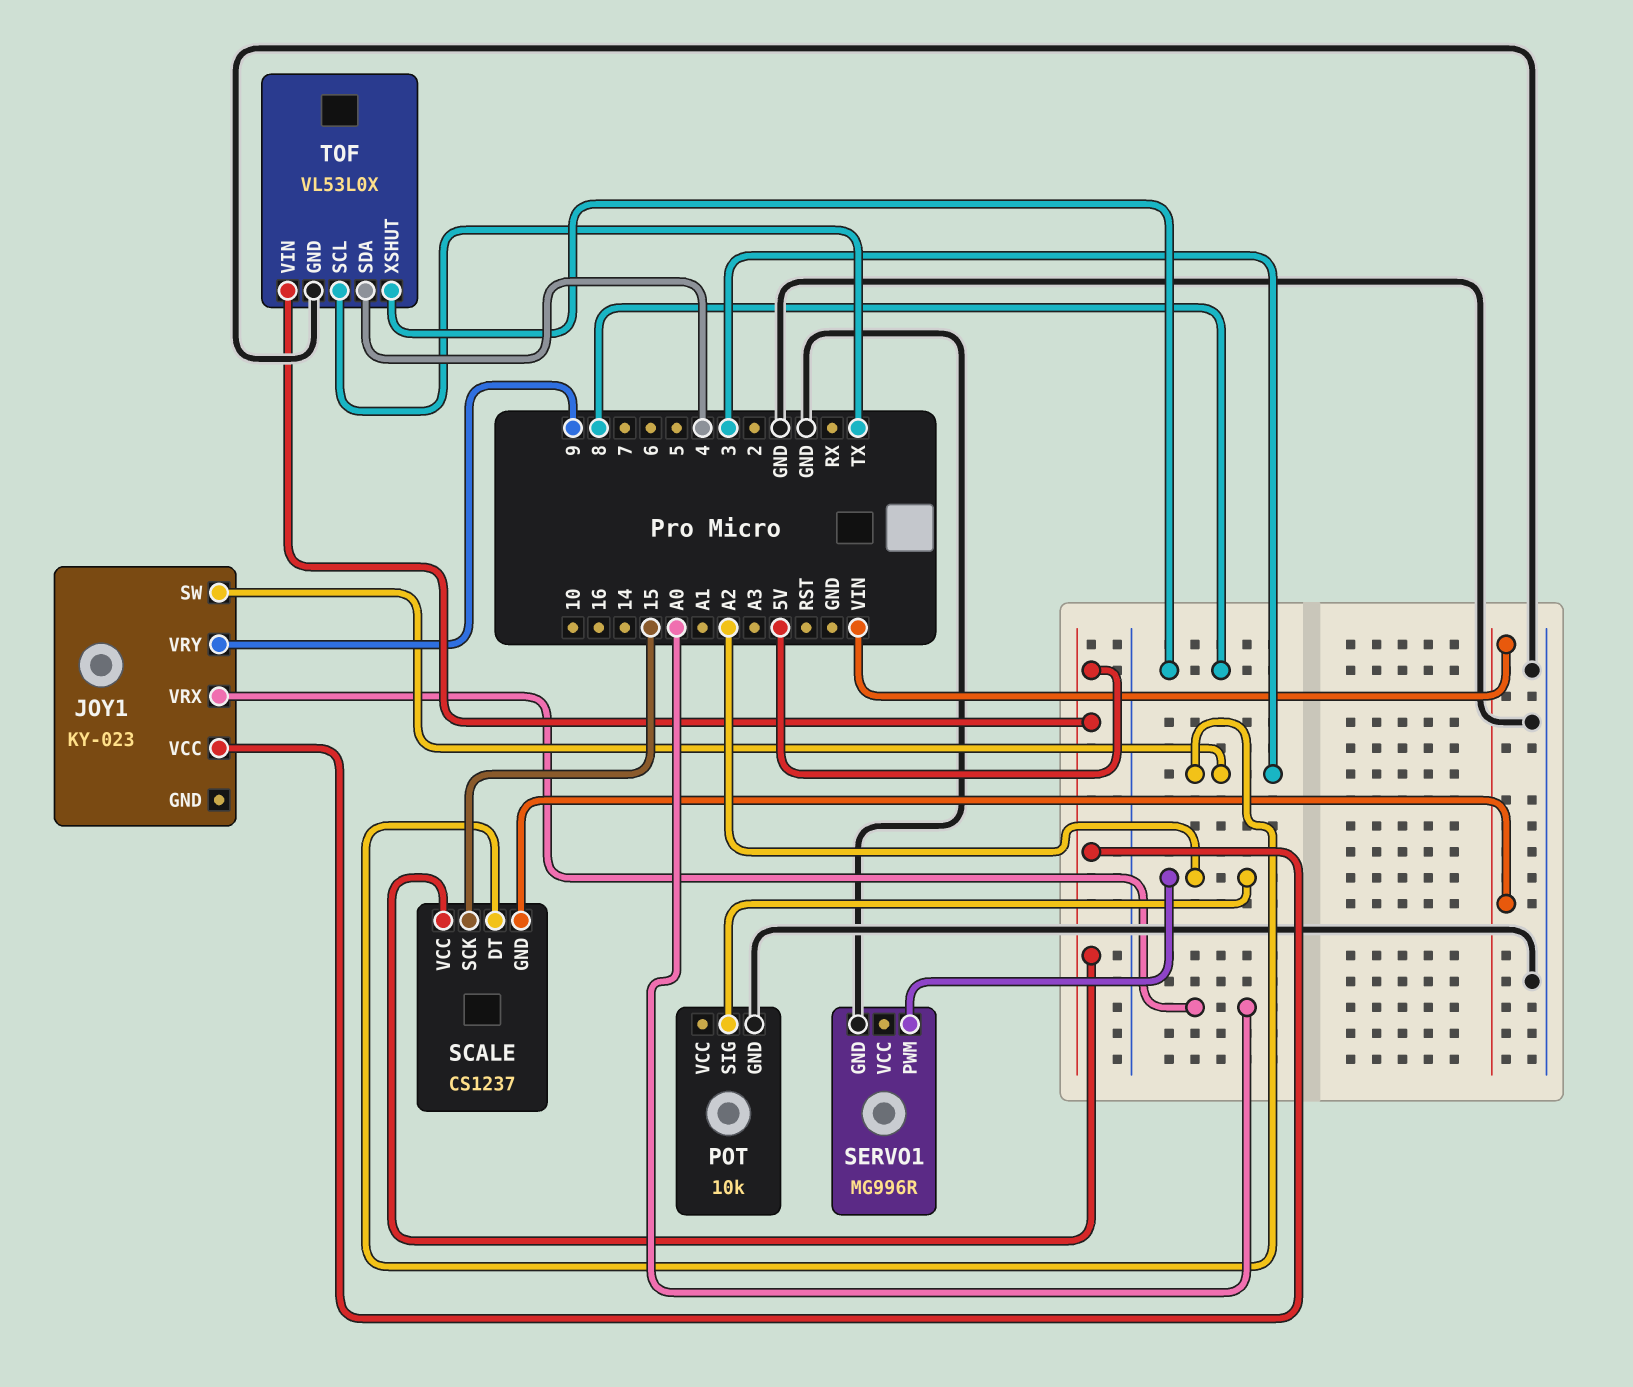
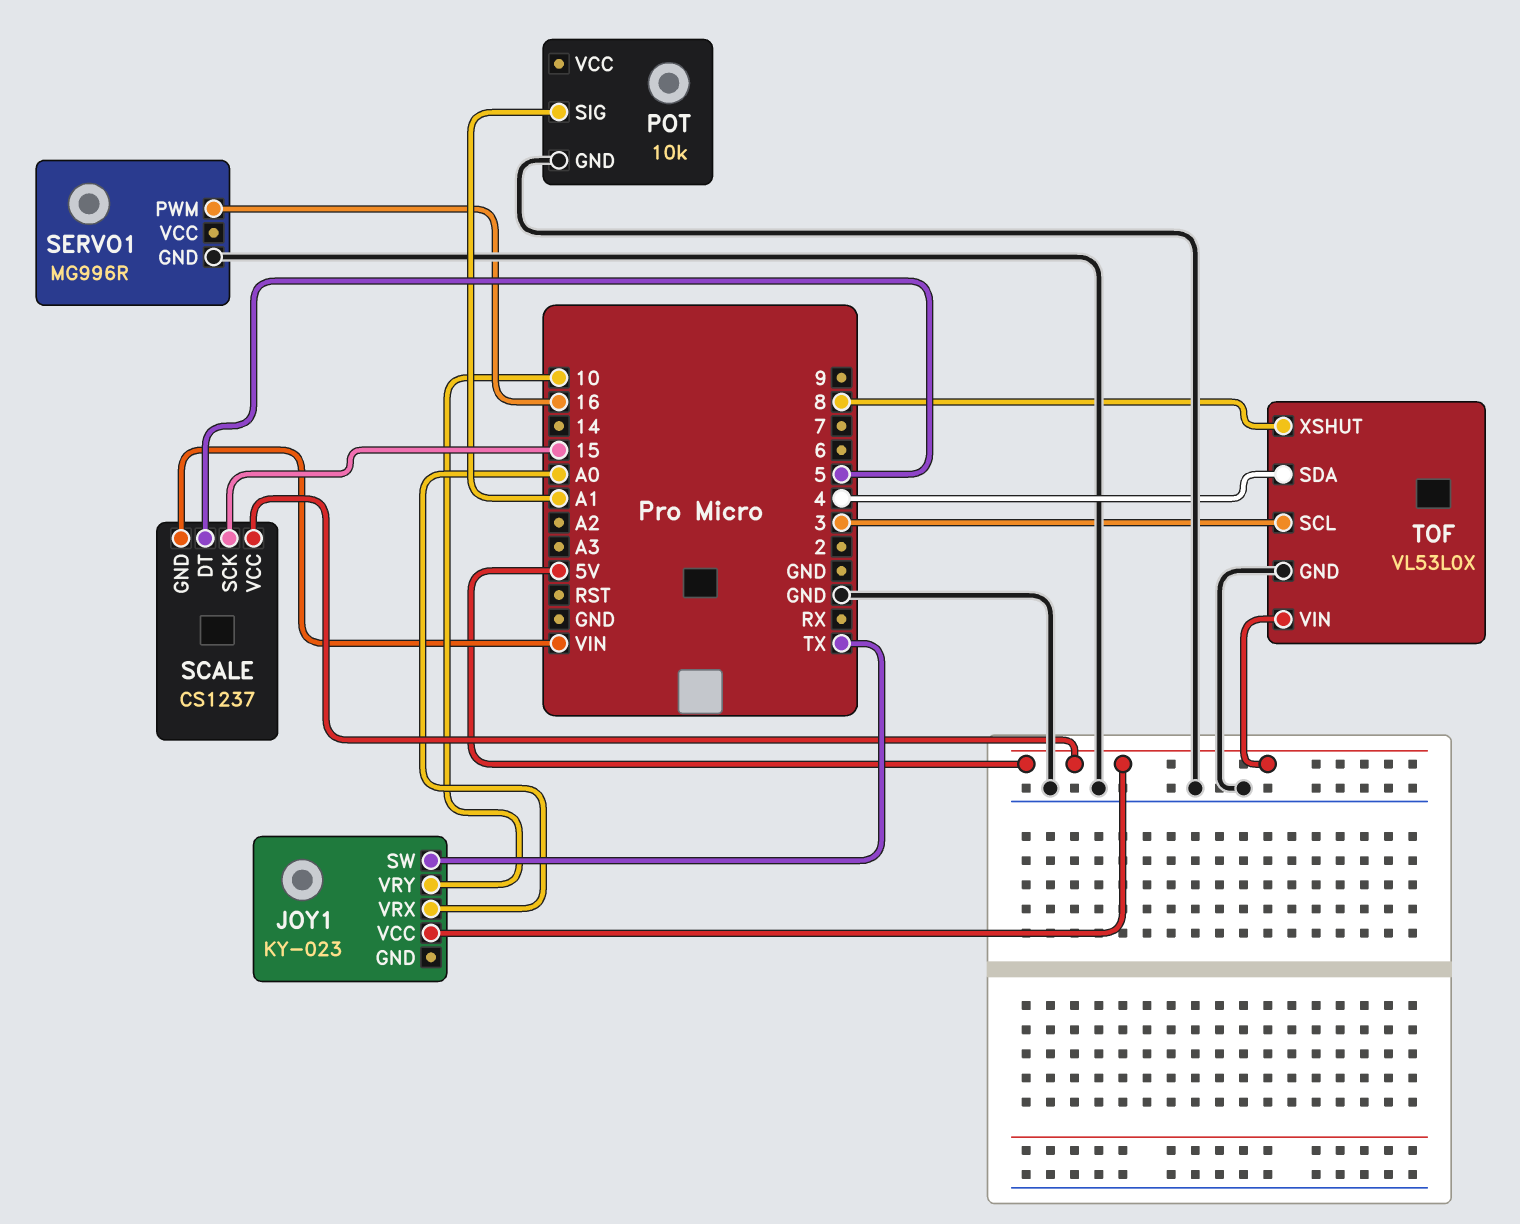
JOY1 pin SW: 3 -> TX
JOY1 pin VRY: 9 -> 10
POT pin SIG: A2 -> A1
SCALE pin DT: 3 -> 5
SERVO1 pin PWM: A2 -> 16
TOF pin SCL: TX -> 3

